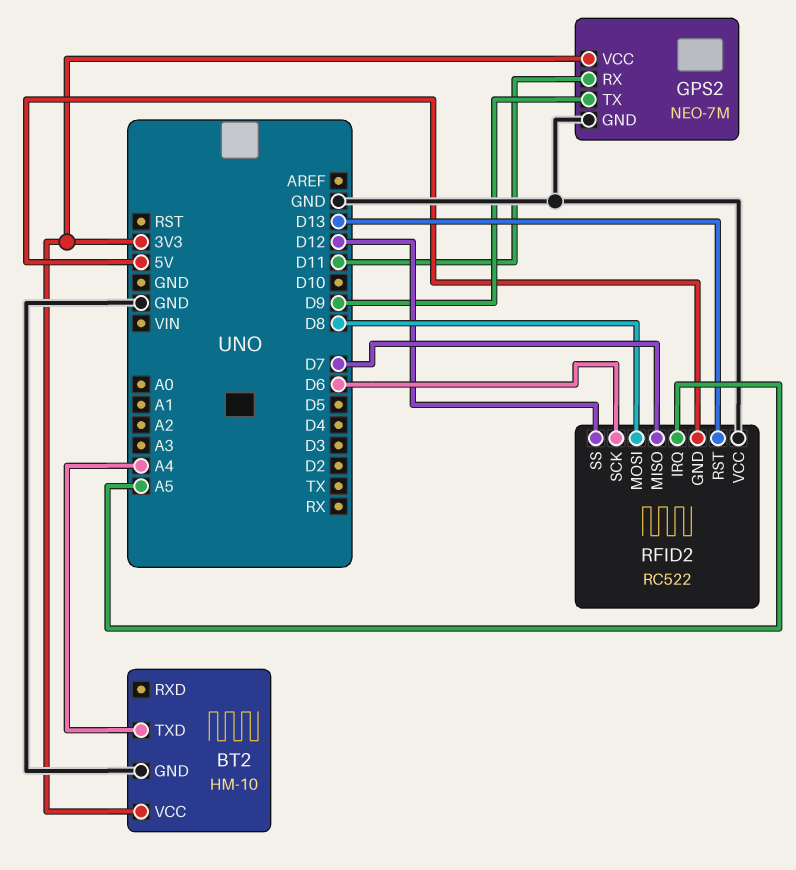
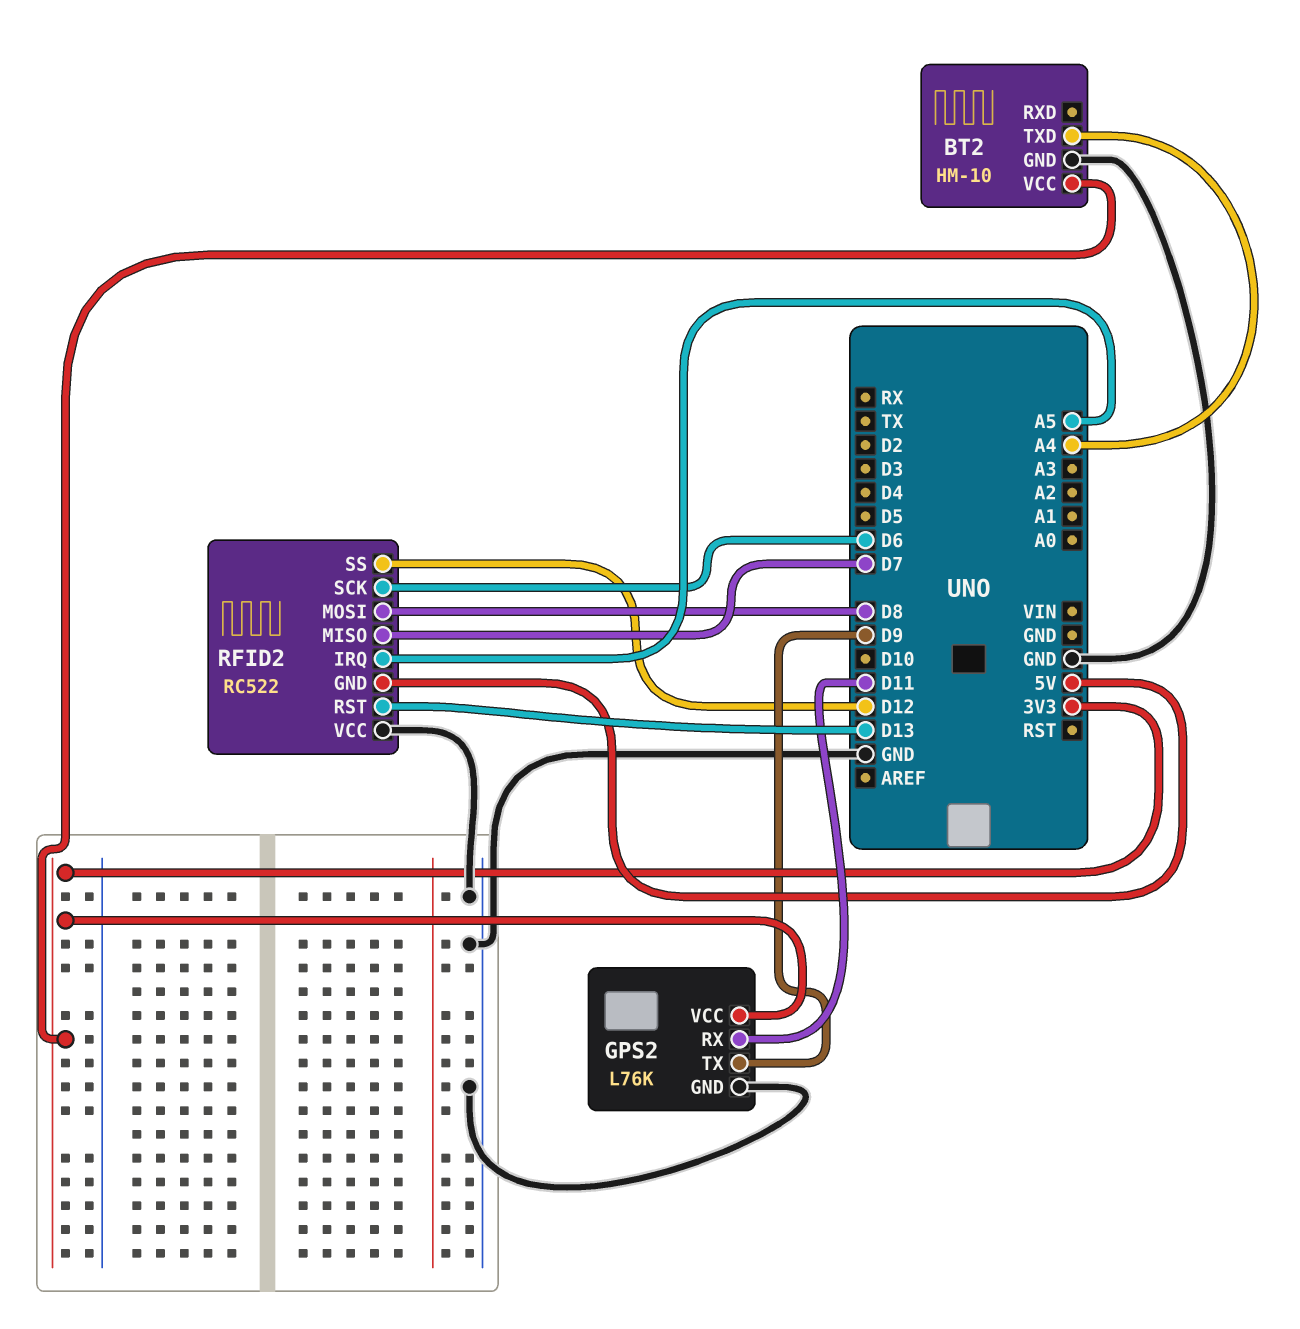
GPS2: NEO-7M -> L76K

